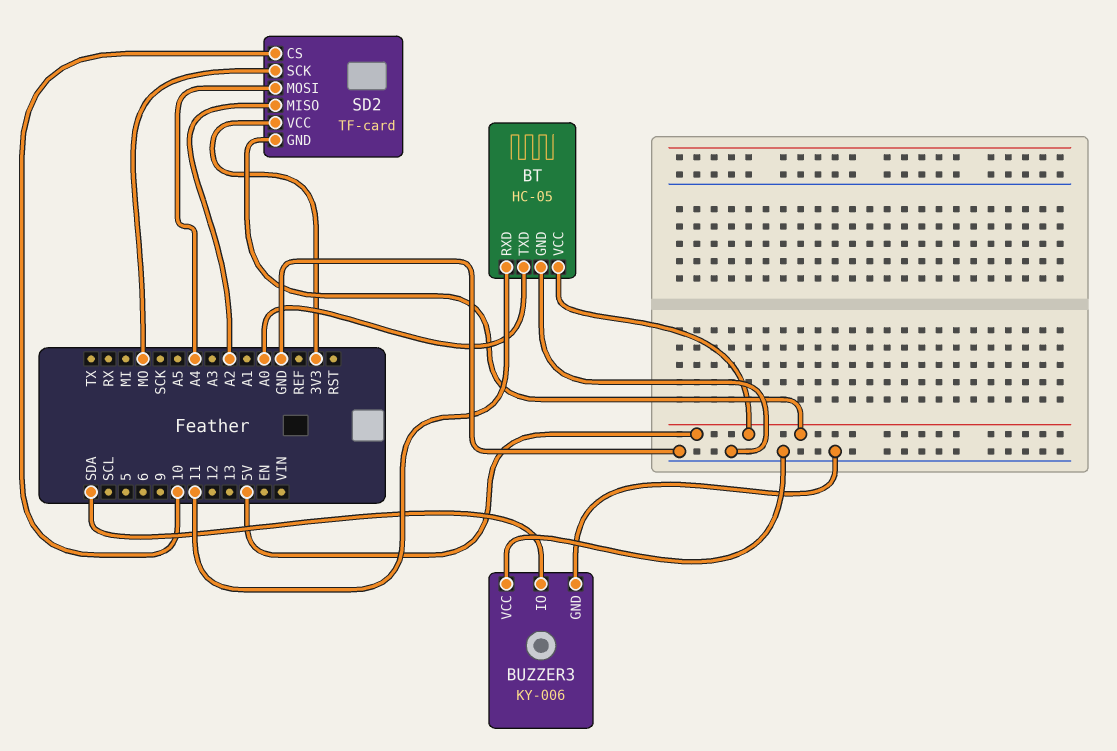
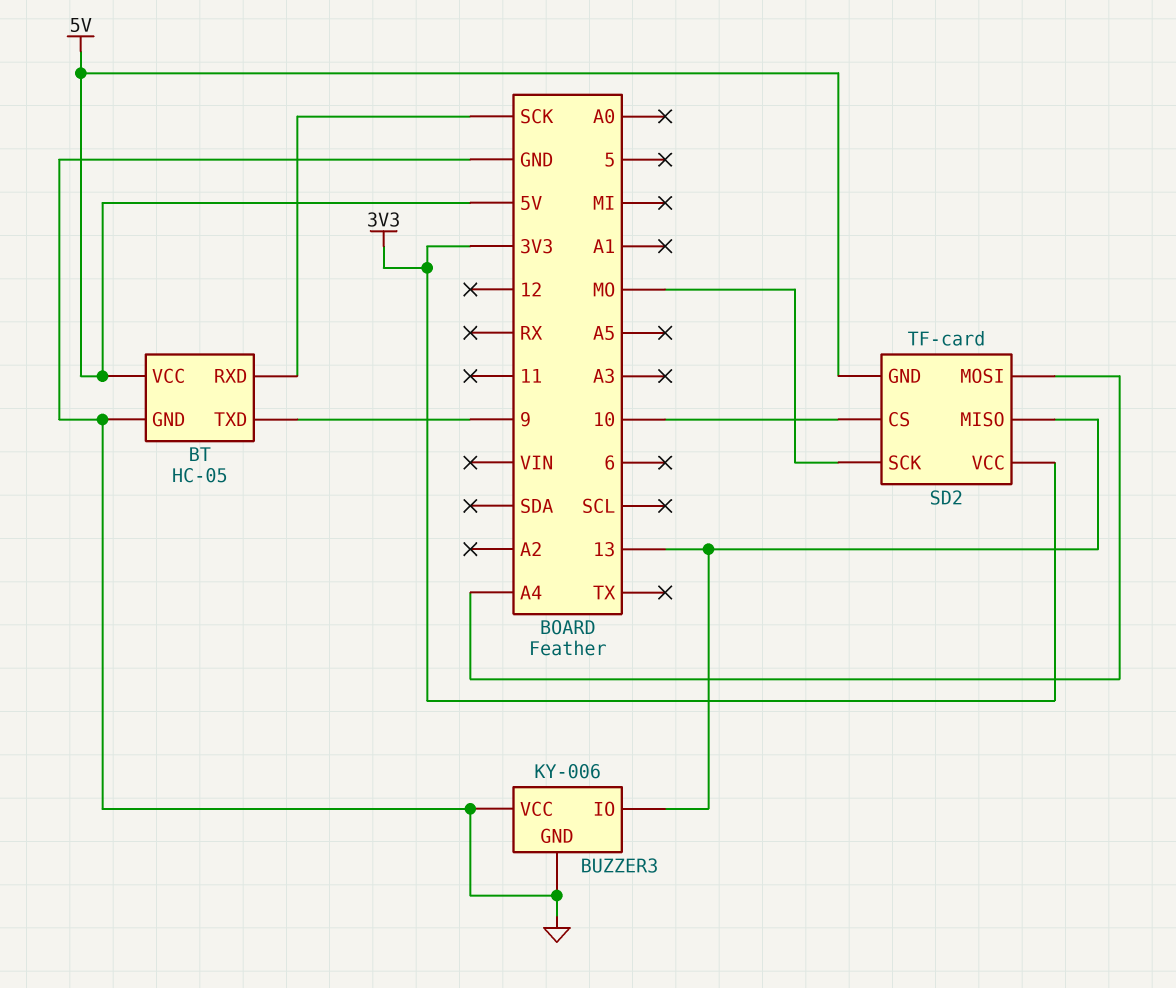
BT pin RXD: 11 -> SCK
BT pin TXD: A0 -> 9
BUZZER3 pin IO: SDA -> 13
SD2 pin MISO: A2 -> 13

